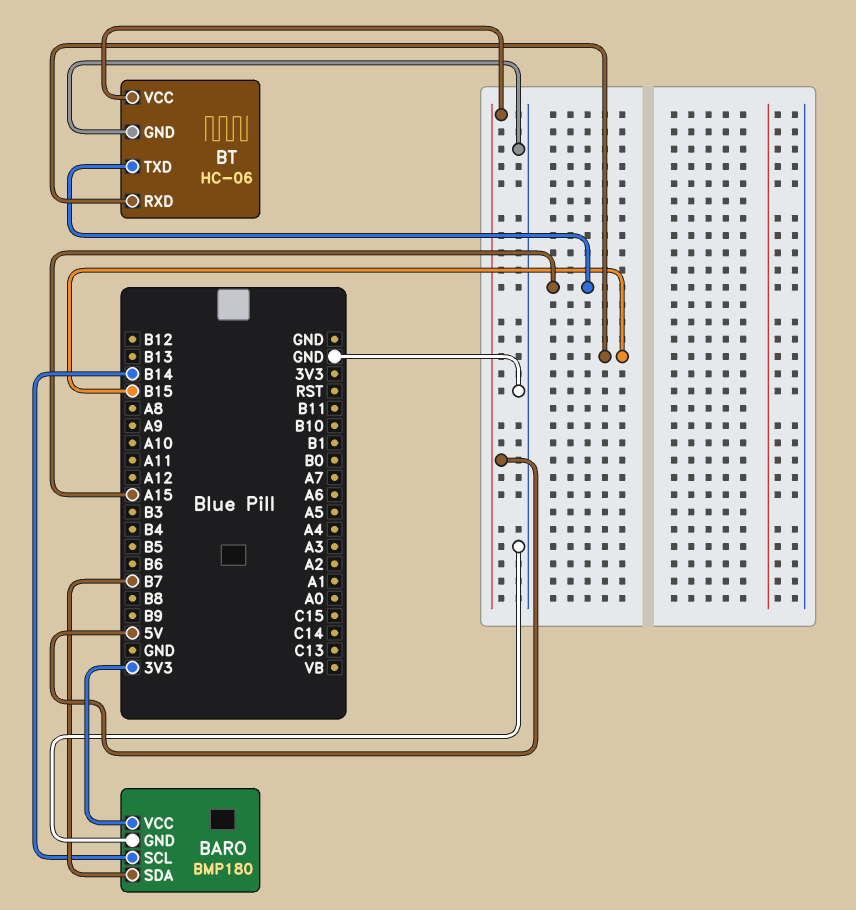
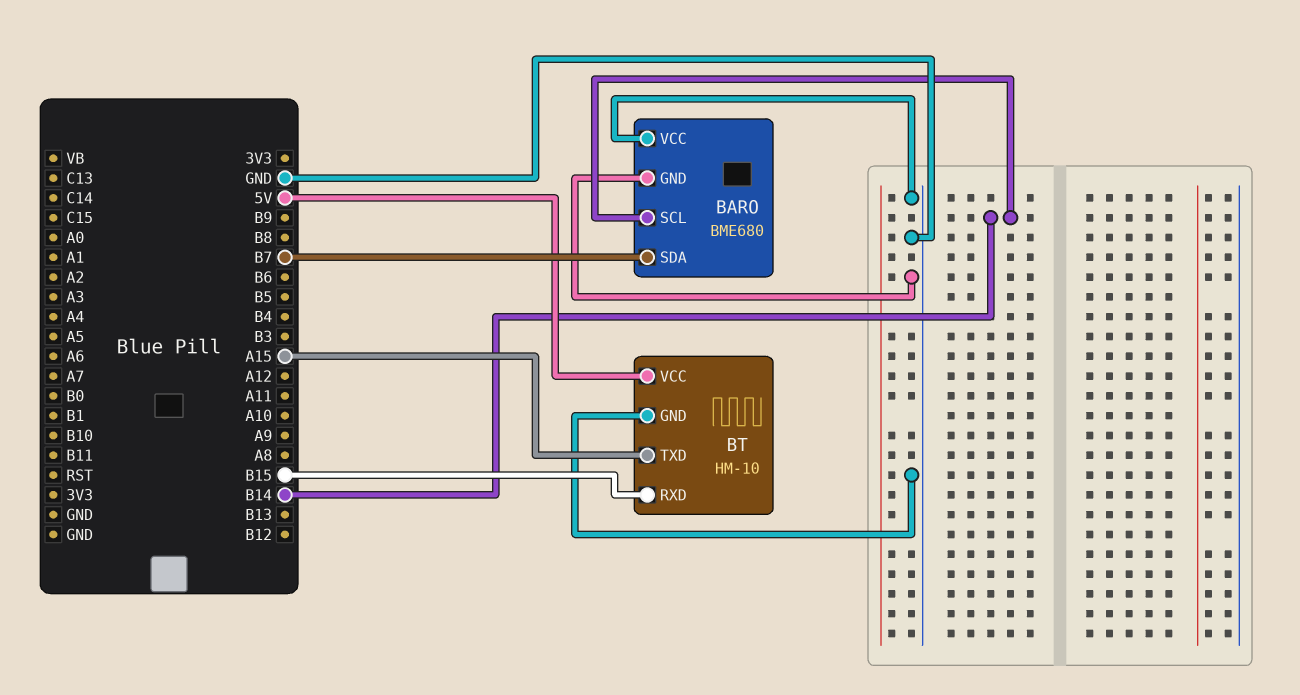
BARO: BMP180 -> BME680
BARO pin VCC: 3V3 -> GND
BT: HC-06 -> HM-10

